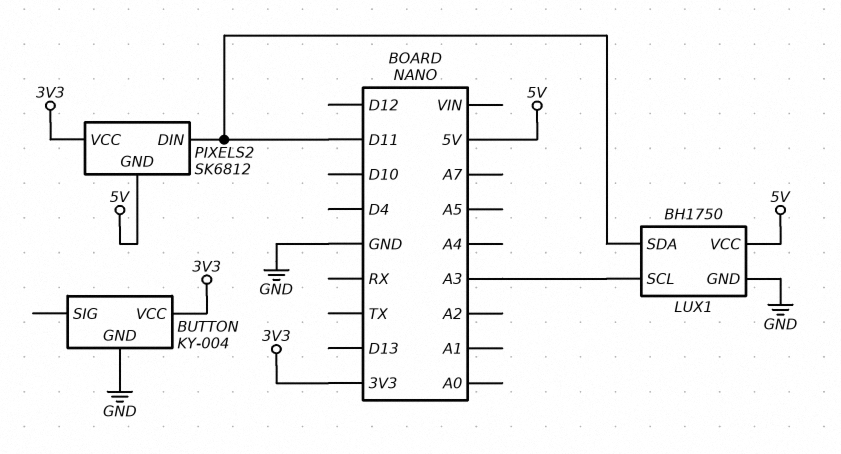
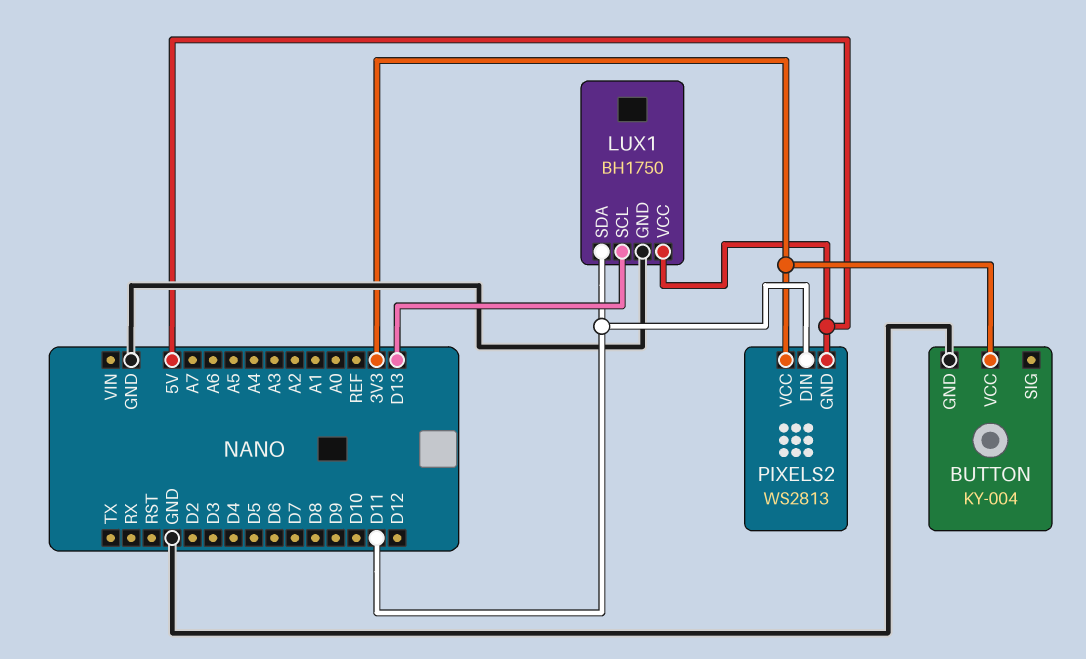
LUX1 pin SCL: A3 -> D13
PIXELS2: SK6812 -> WS2813

